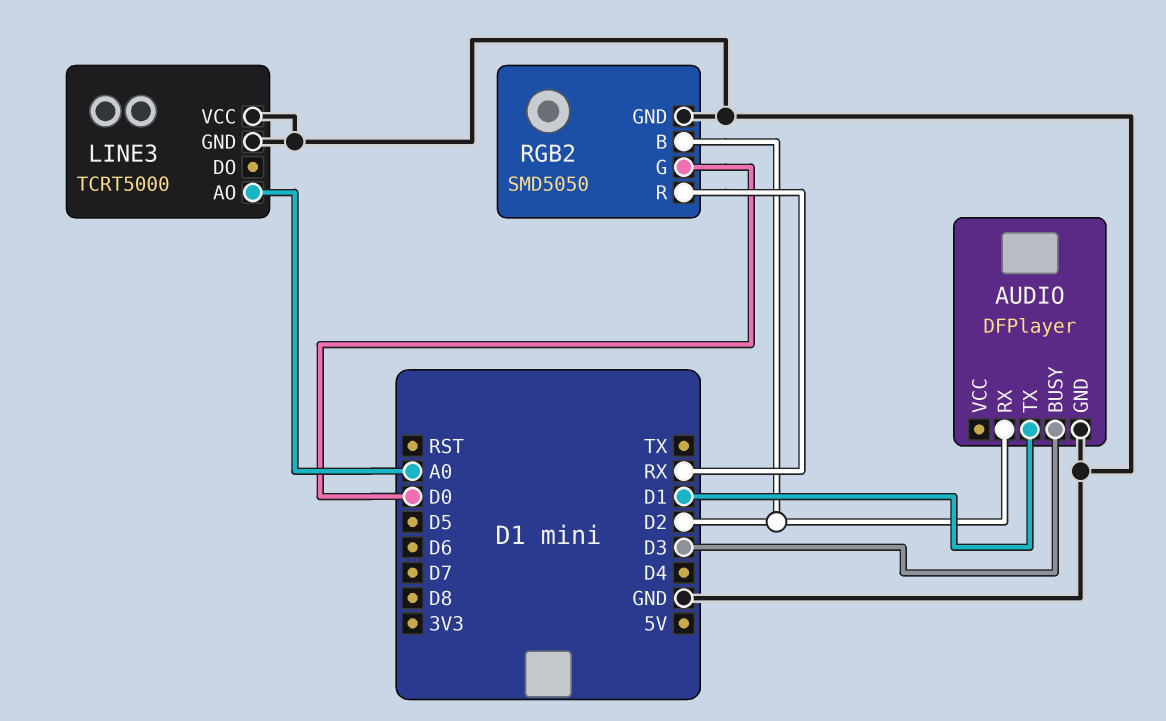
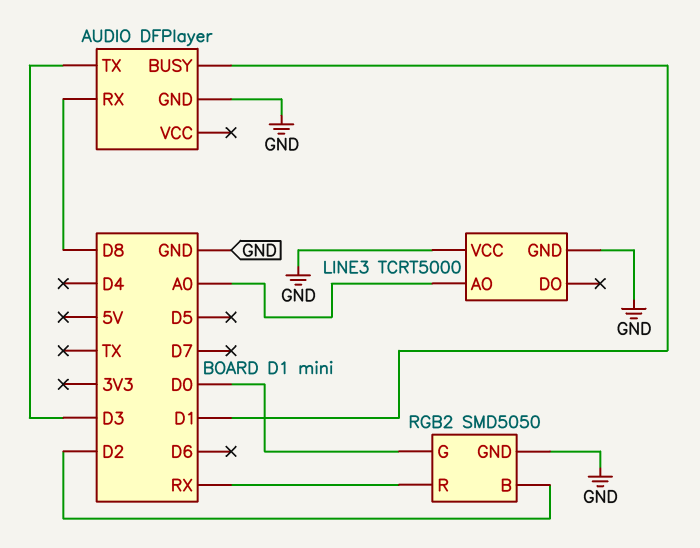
AUDIO pin BUSY: D3 -> D1
AUDIO pin RX: D2 -> D8
AUDIO pin TX: D1 -> D3

